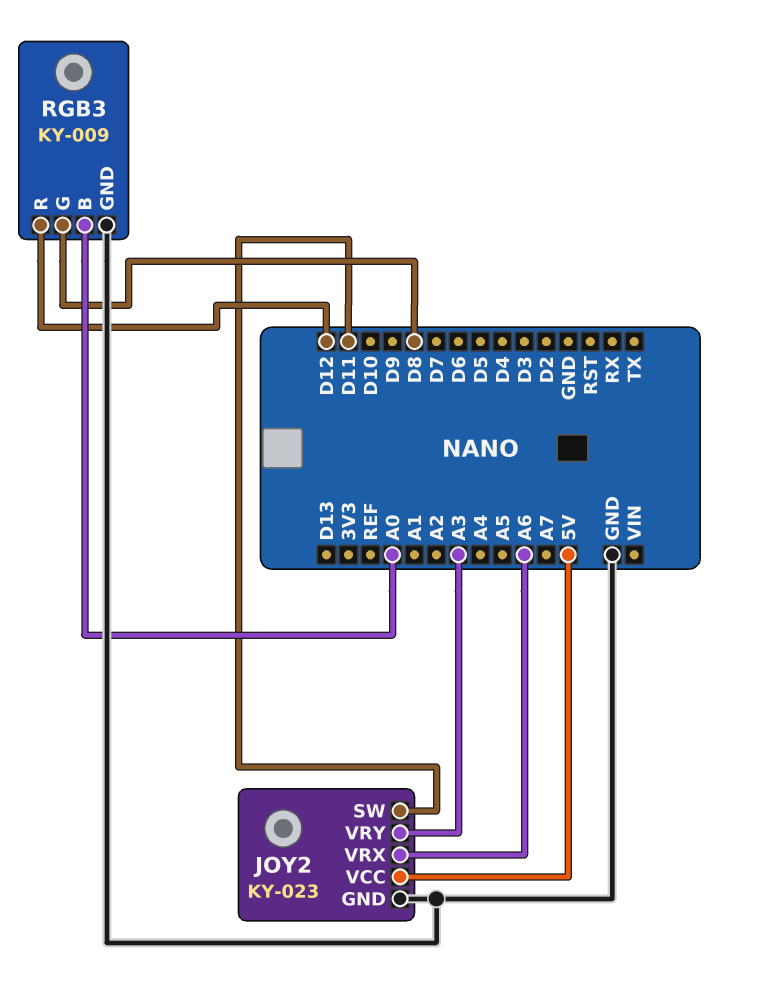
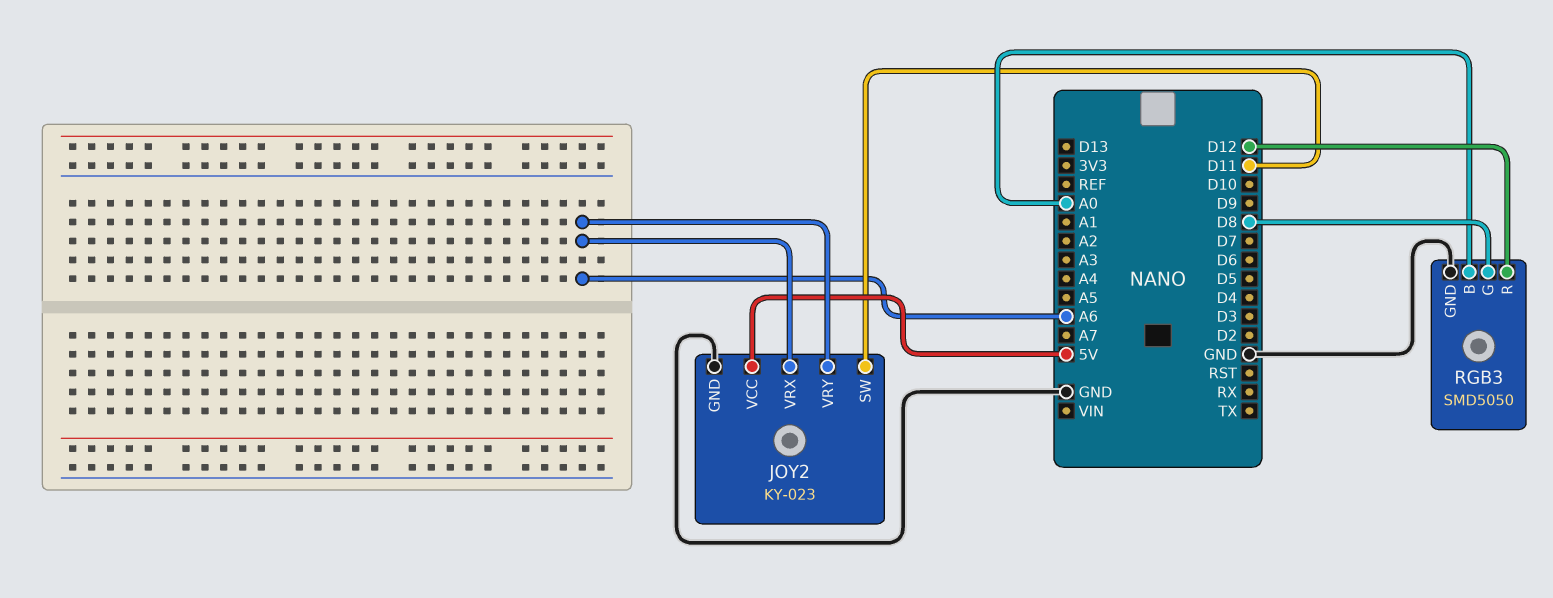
JOY2 pin VRY: A3 -> A6
RGB3: KY-009 -> SMD5050

